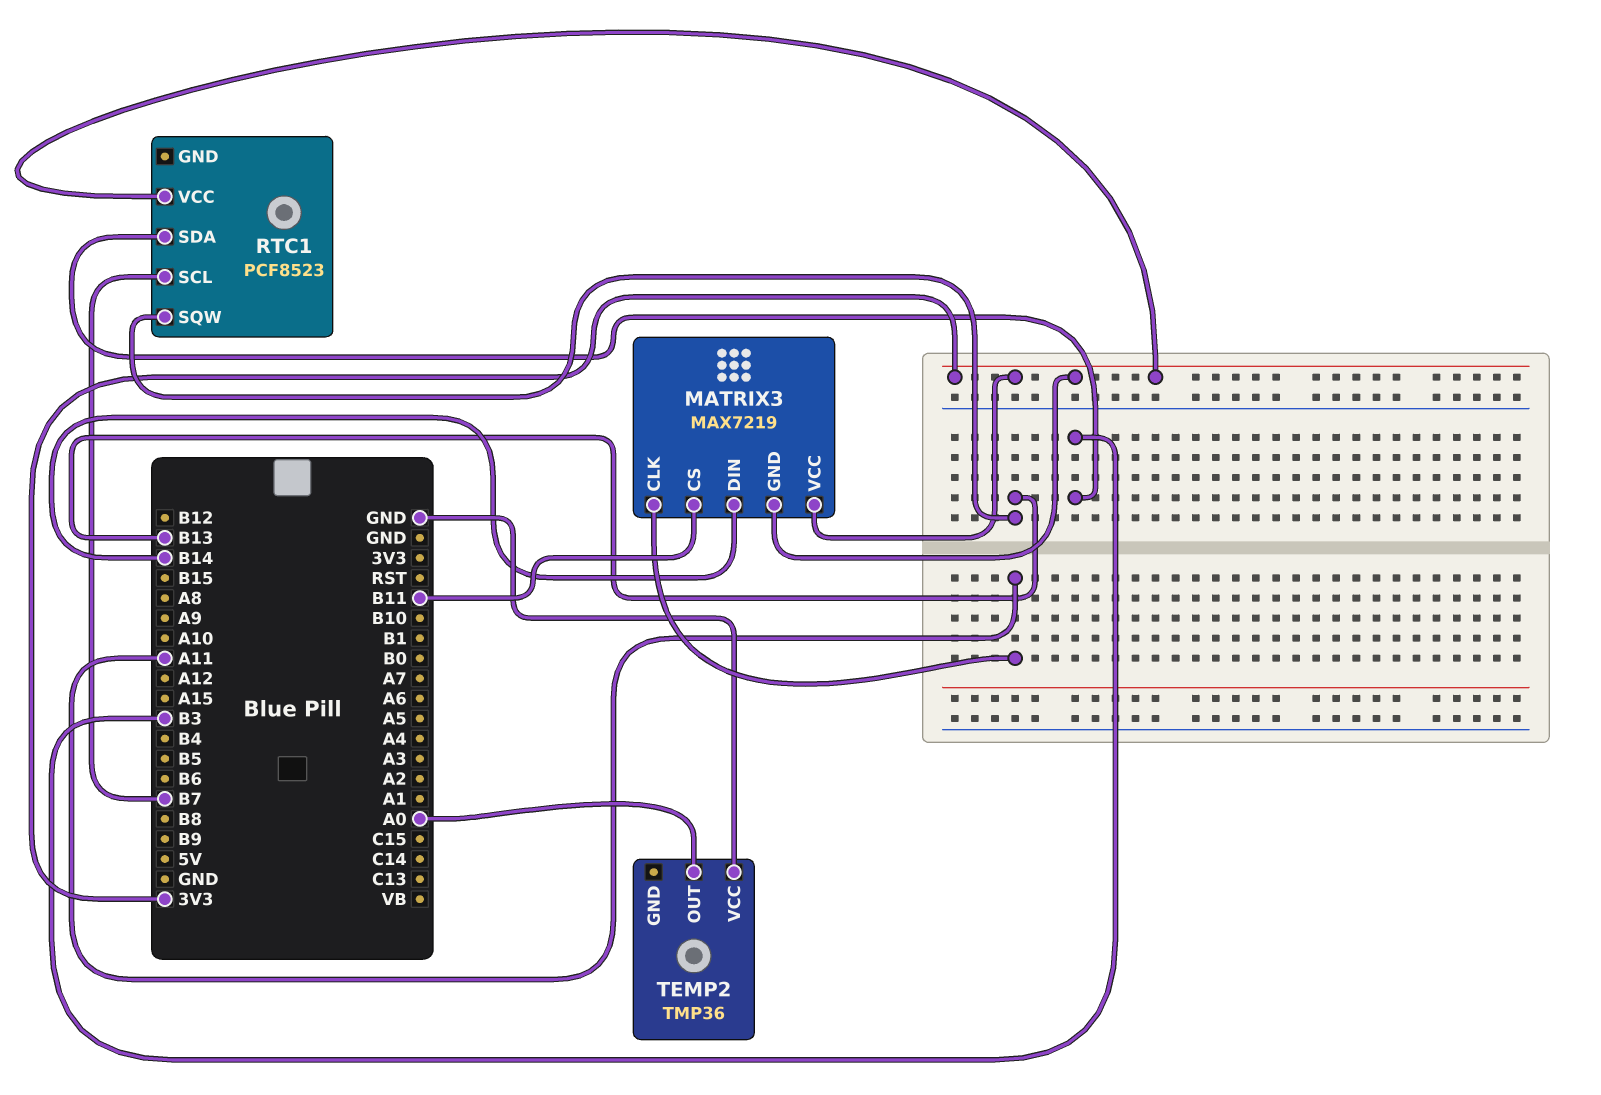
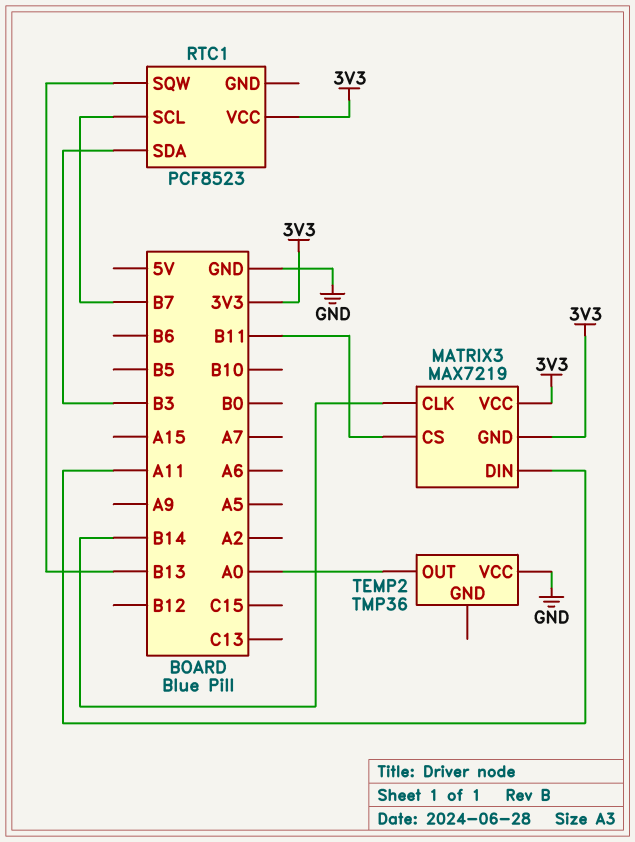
MATRIX3 pin CLK: A11 -> B14
MATRIX3 pin DIN: B14 -> A11

